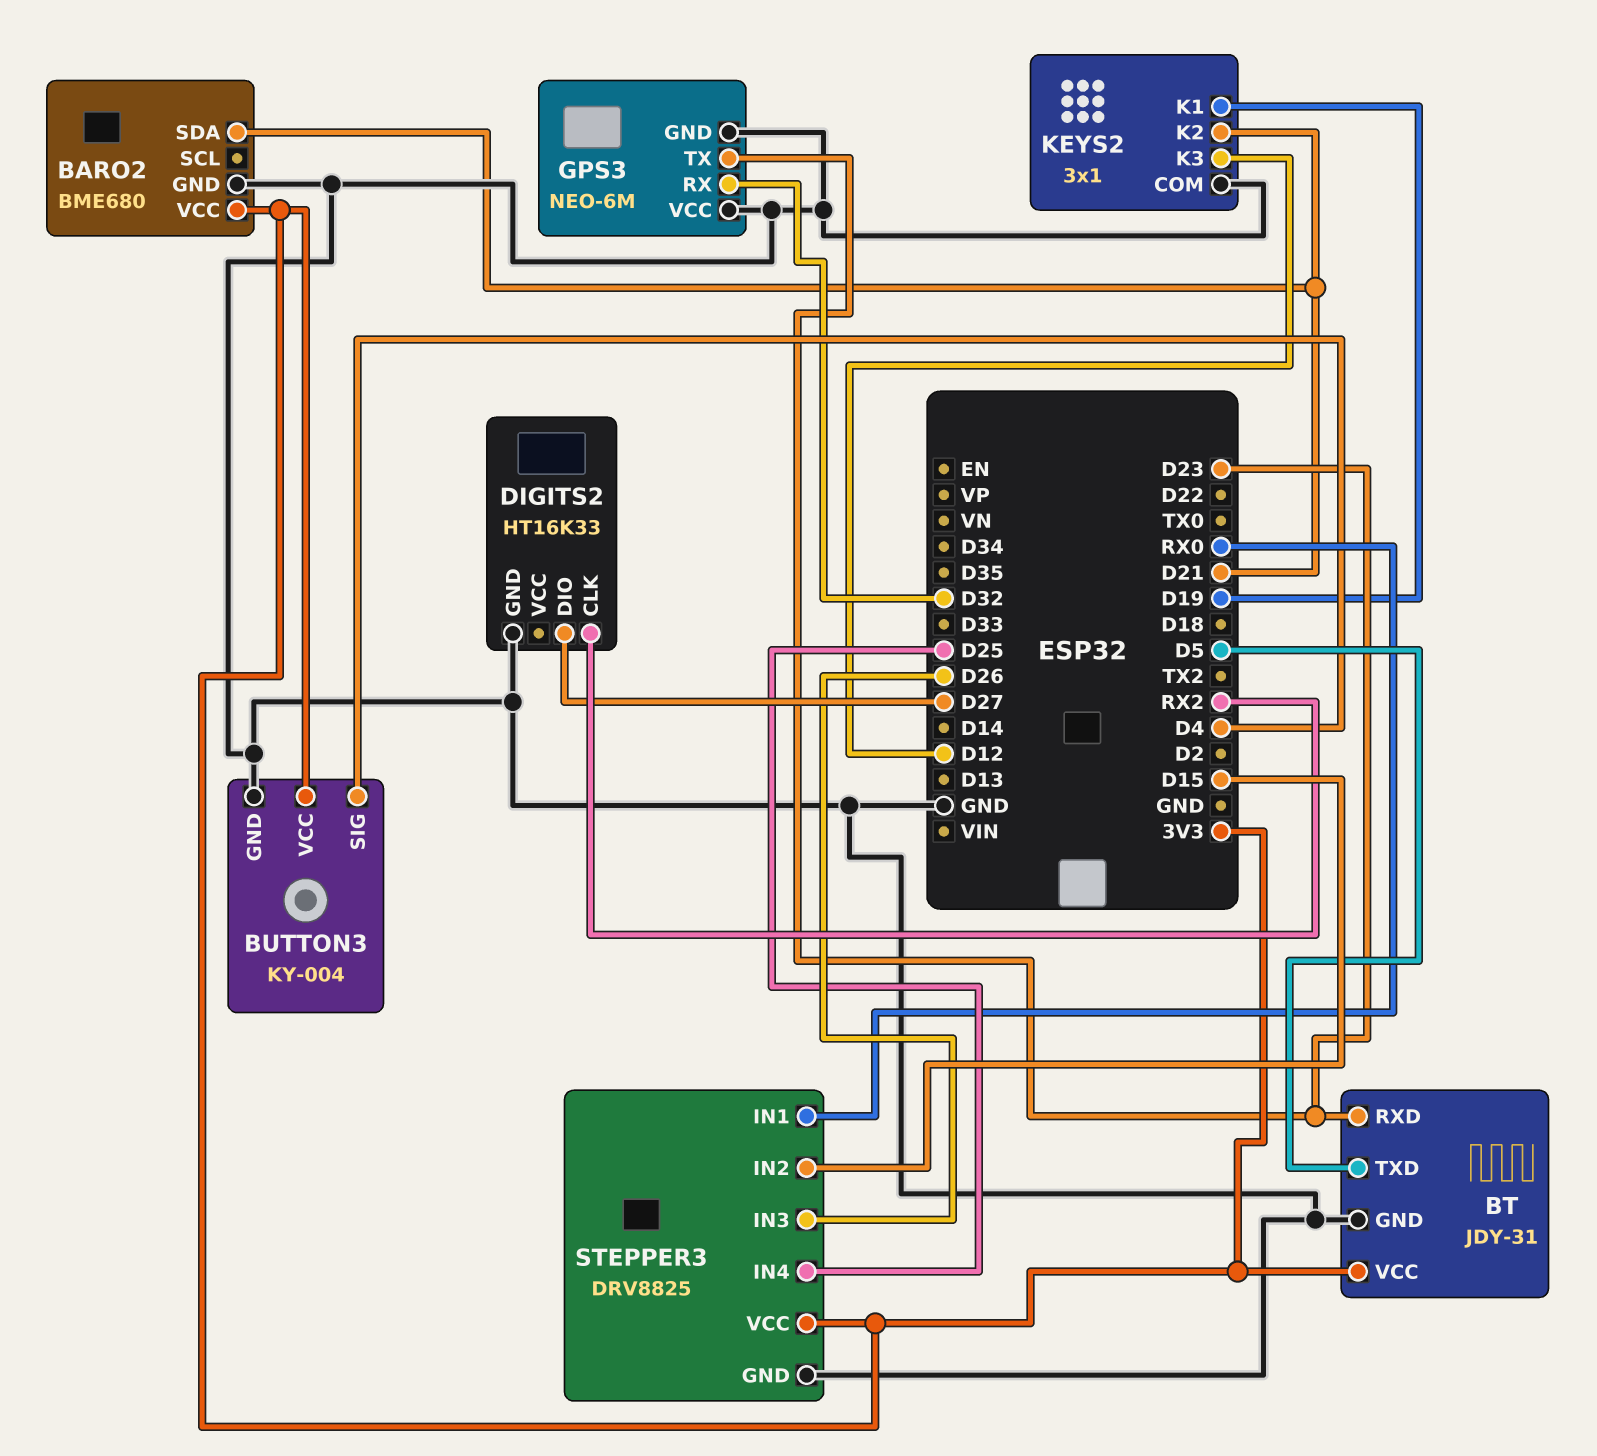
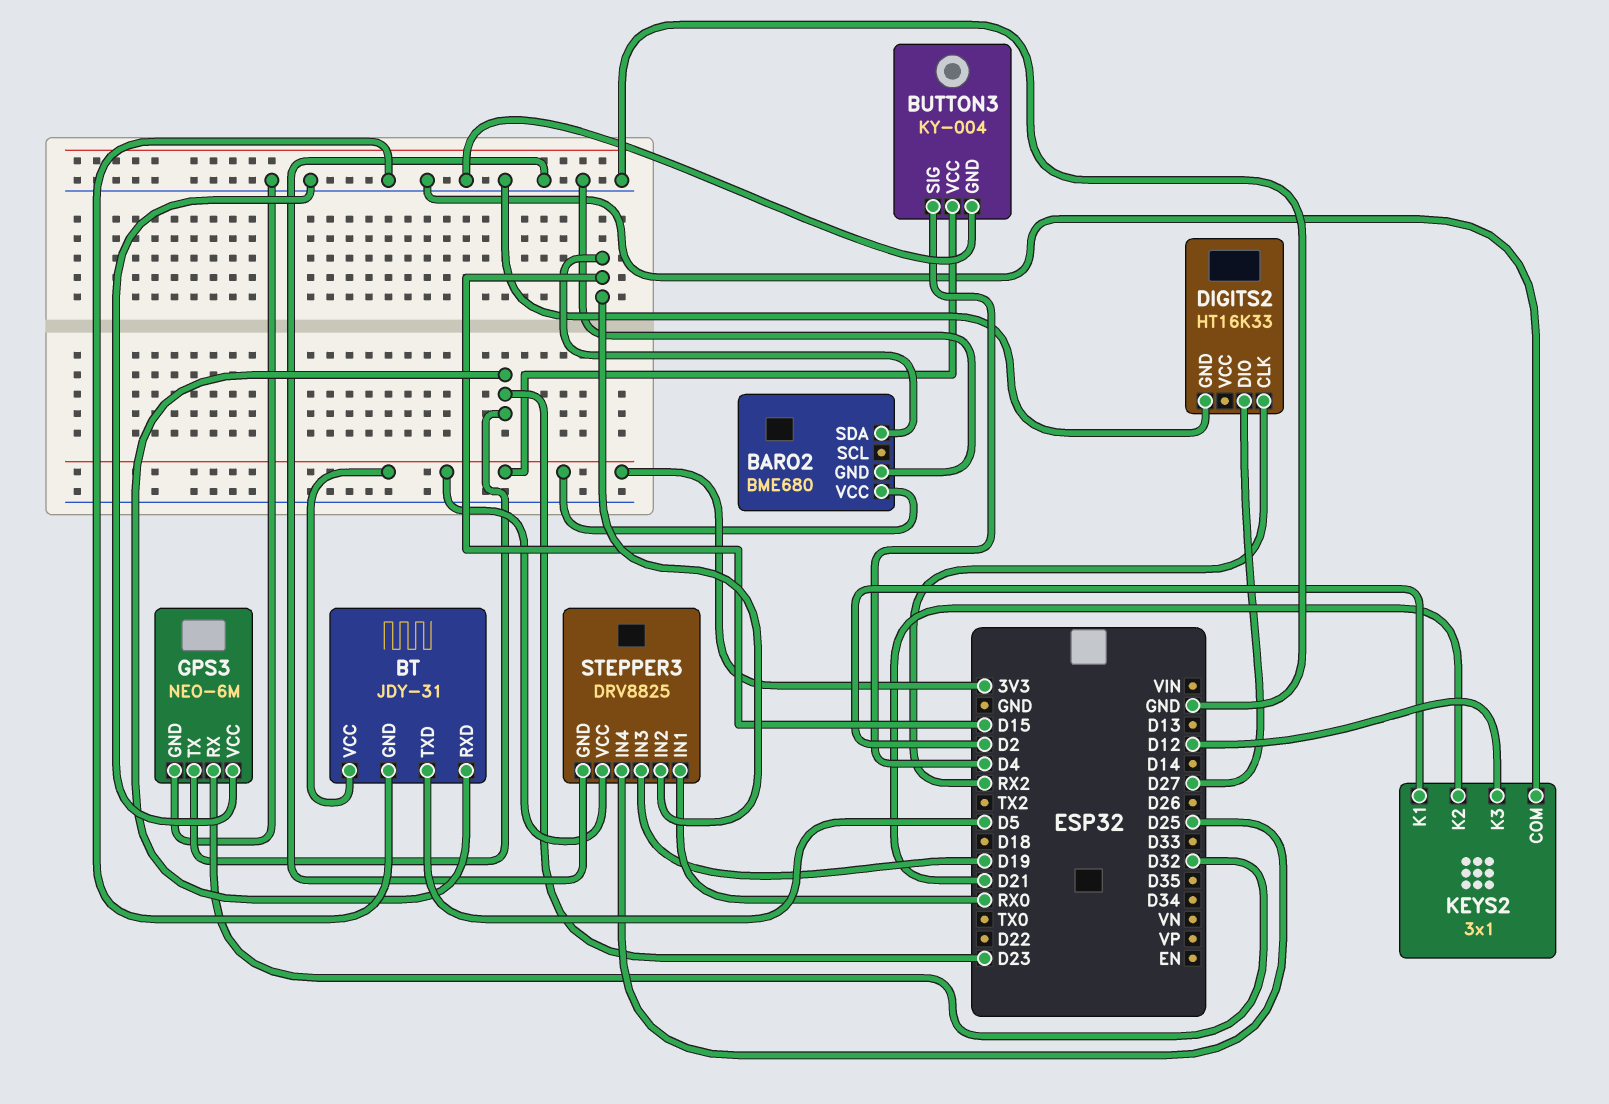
BARO2 pin SDA: D21 -> D15
KEYS2 pin K1: D19 -> D2
STEPPER3 pin IN3: D26 -> D19

